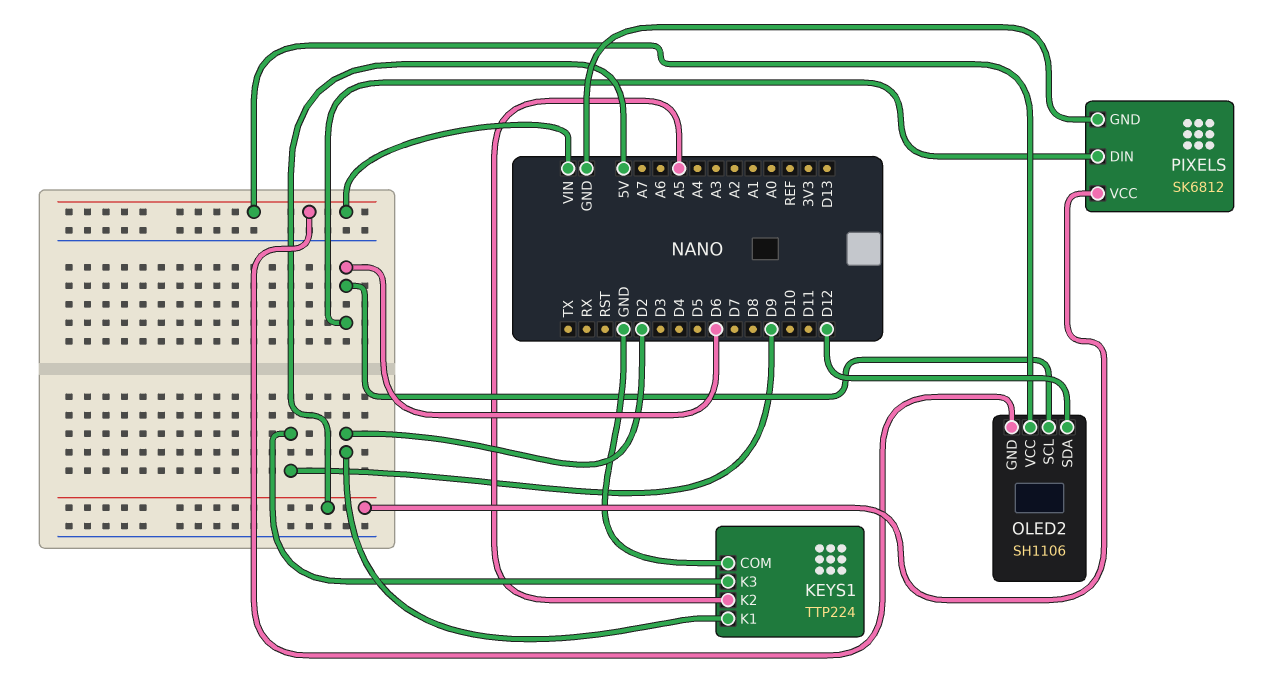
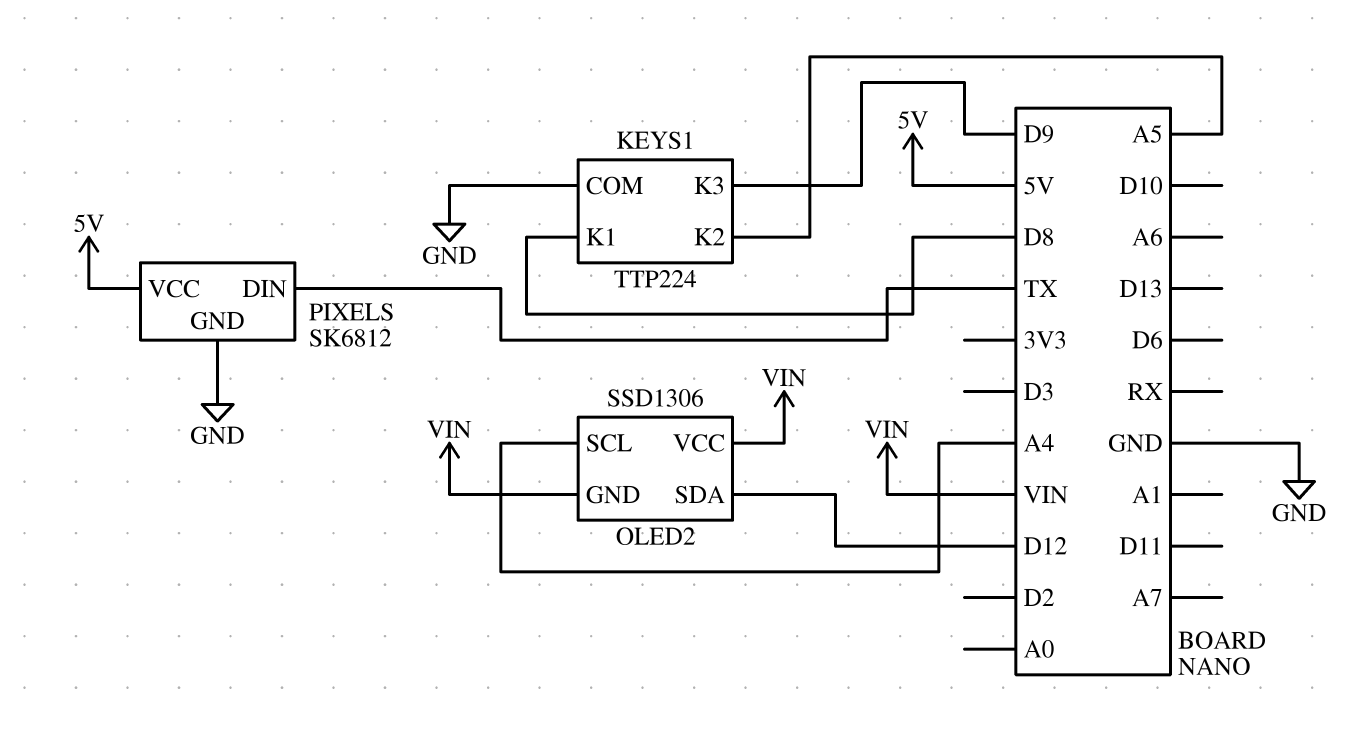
KEYS1 pin K1: D2 -> D8
OLED2: SH1106 -> SSD1306
OLED2 pin SCL: D6 -> A4
PIXELS pin DIN: D6 -> TX

